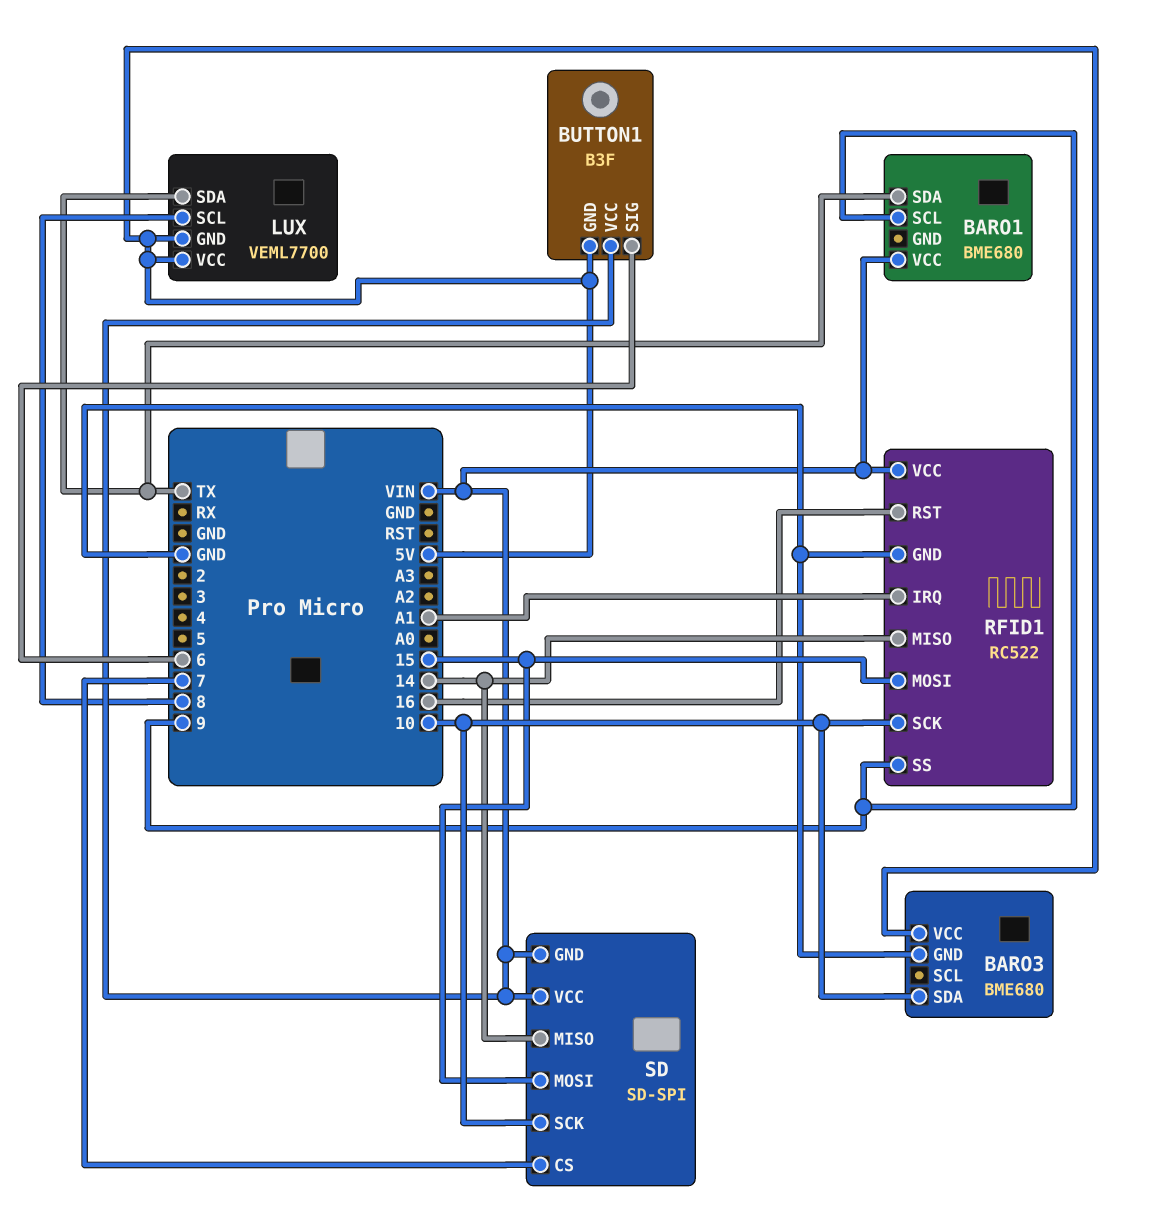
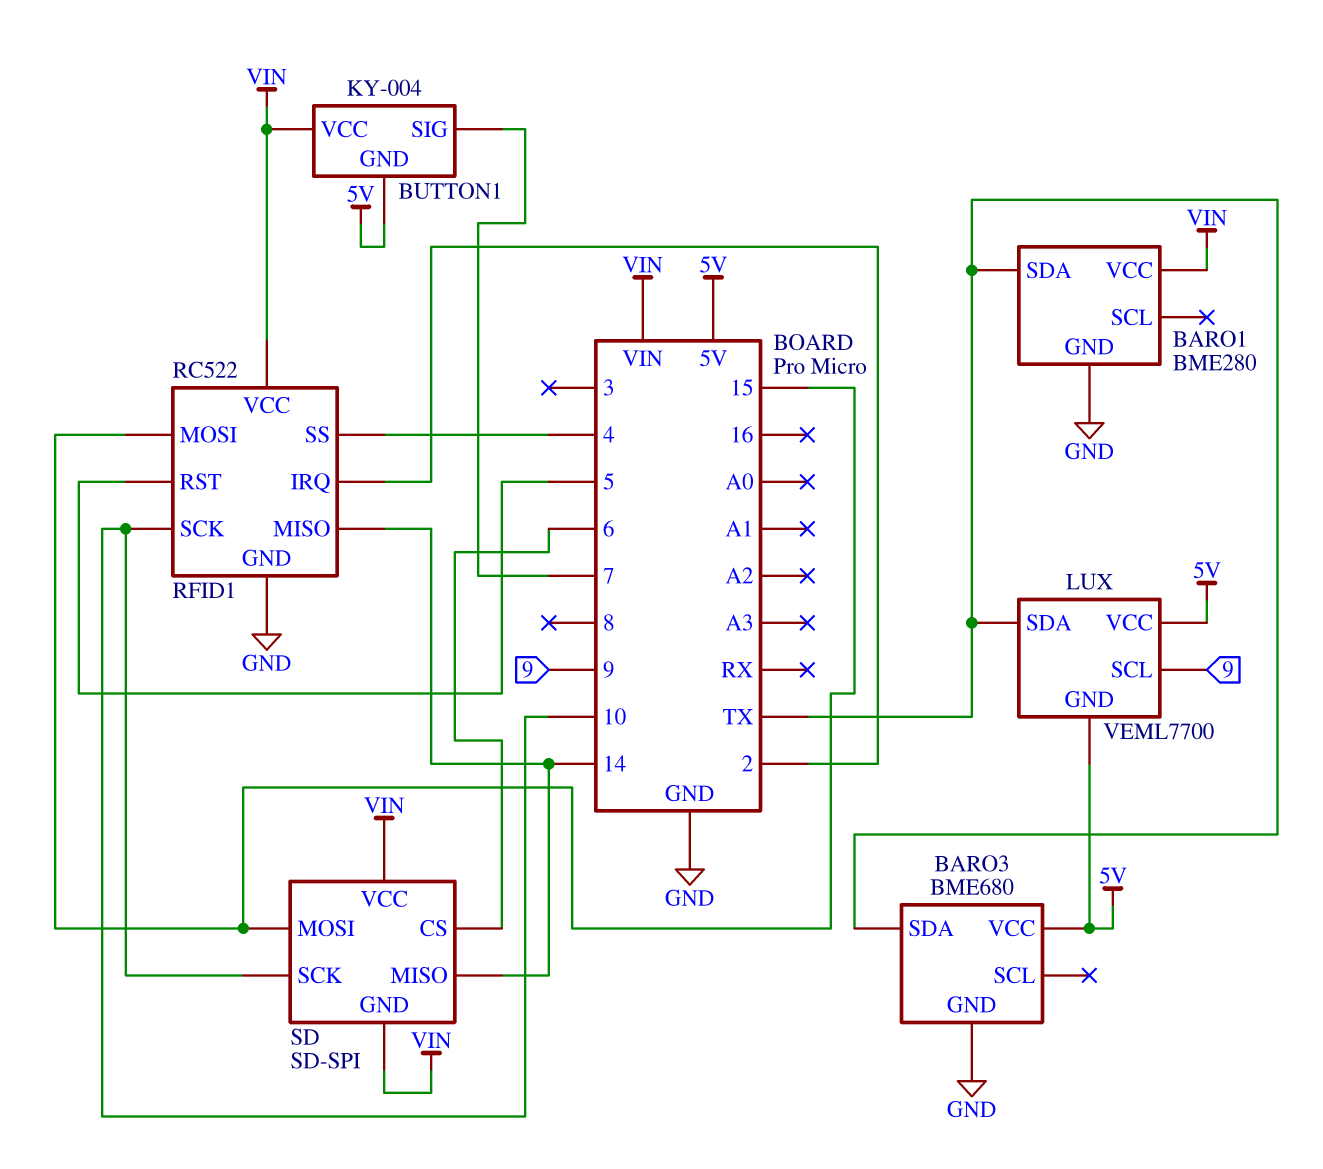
BARO1: BME680 -> BME280
BARO1 pin GND: none -> GND
BARO1 pin SCL: 9 -> none
BARO3 pin SDA: 10 -> TX
BUTTON1: B3F -> KY-004
BUTTON1 pin SIG: 6 -> 7
LUX pin SCL: 8 -> 9
RFID1 pin IRQ: A1 -> 2
RFID1 pin RST: 16 -> 5
RFID1 pin SS: 9 -> 4
SD pin CS: 7 -> 6

